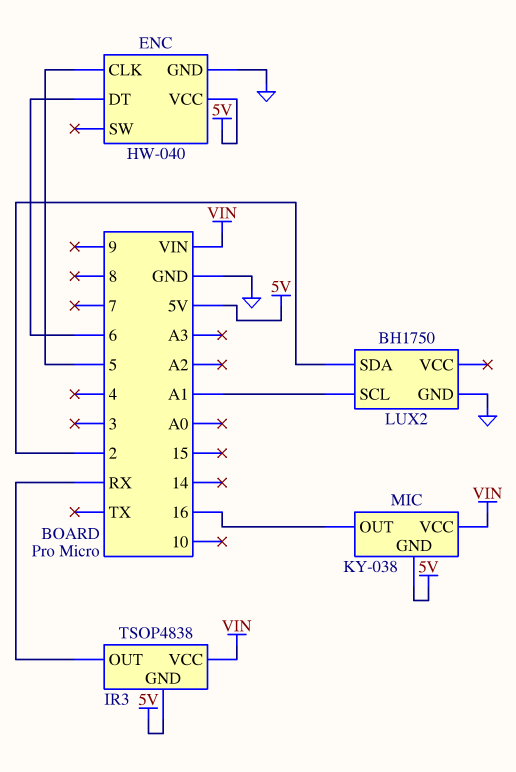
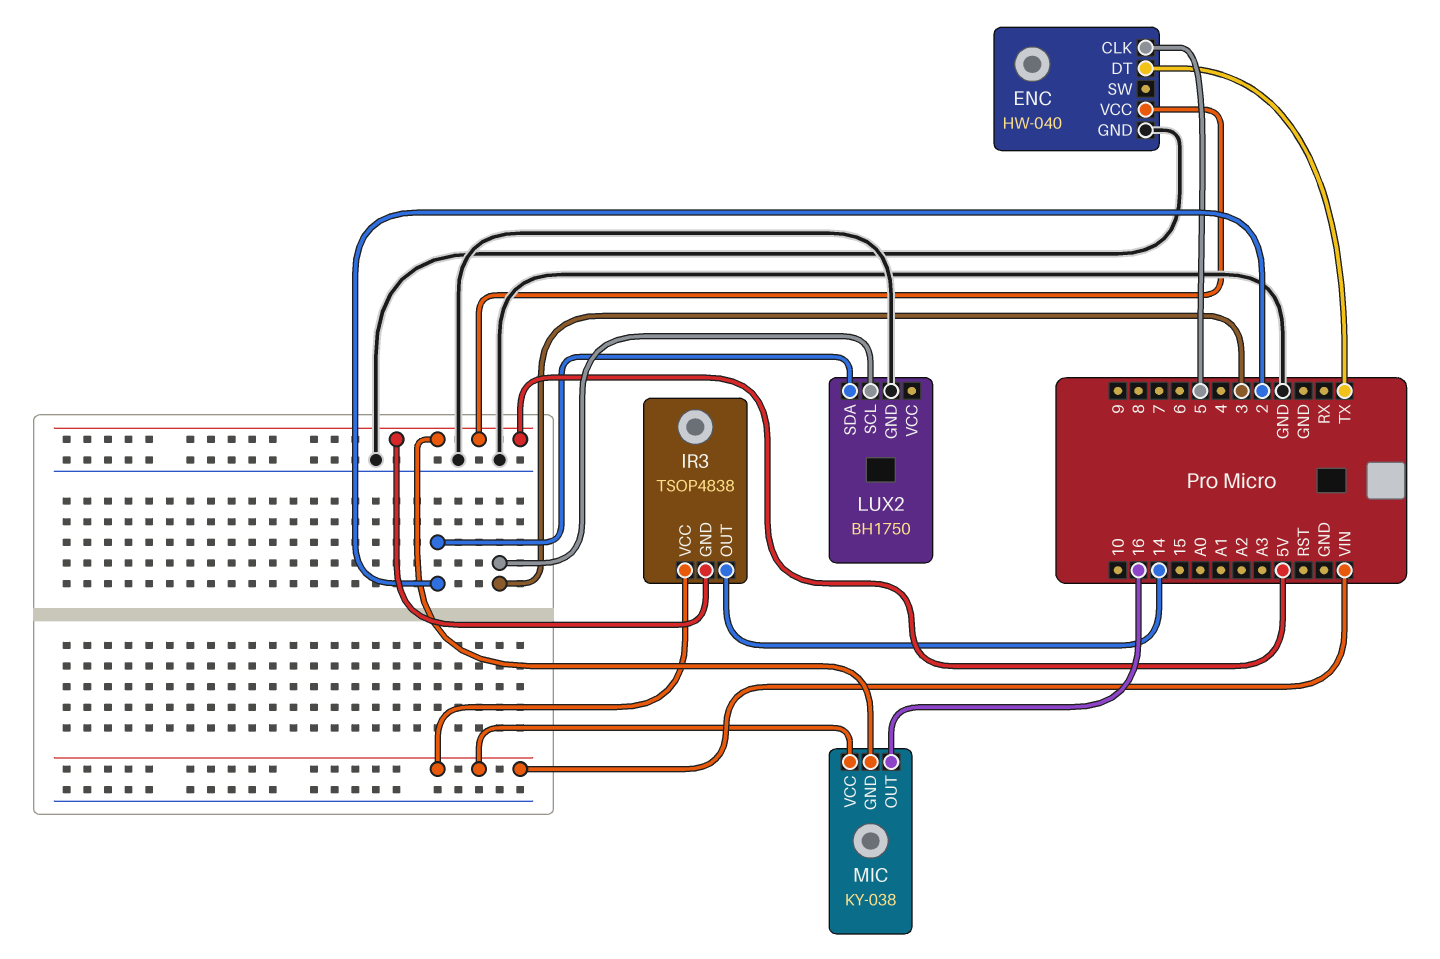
ENC pin DT: 6 -> TX
IR3 pin OUT: RX -> 14
LUX2 pin SCL: A1 -> 3

